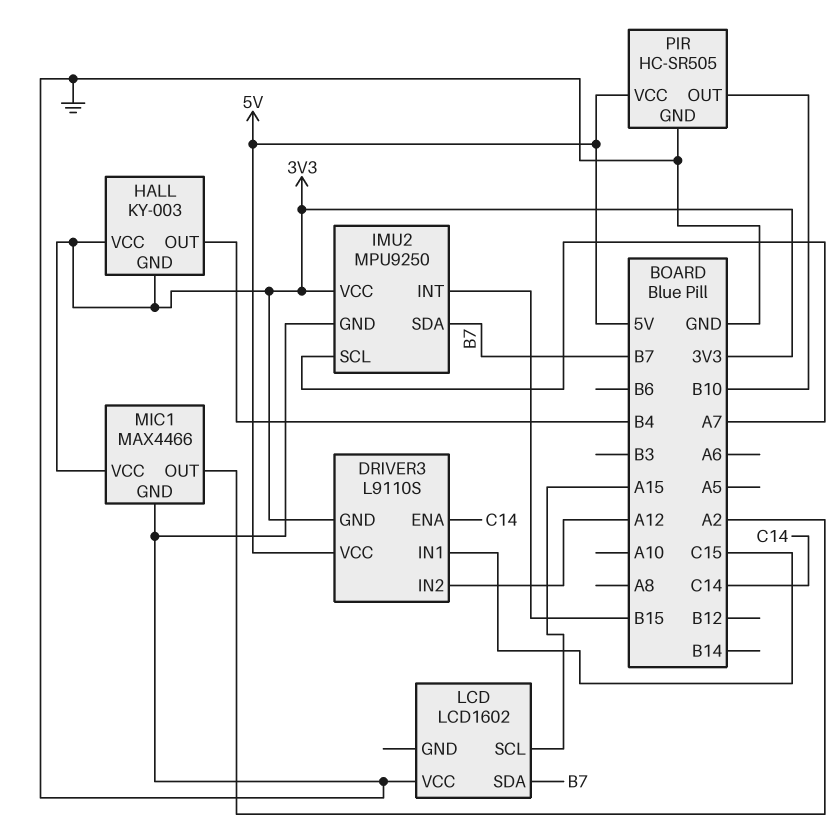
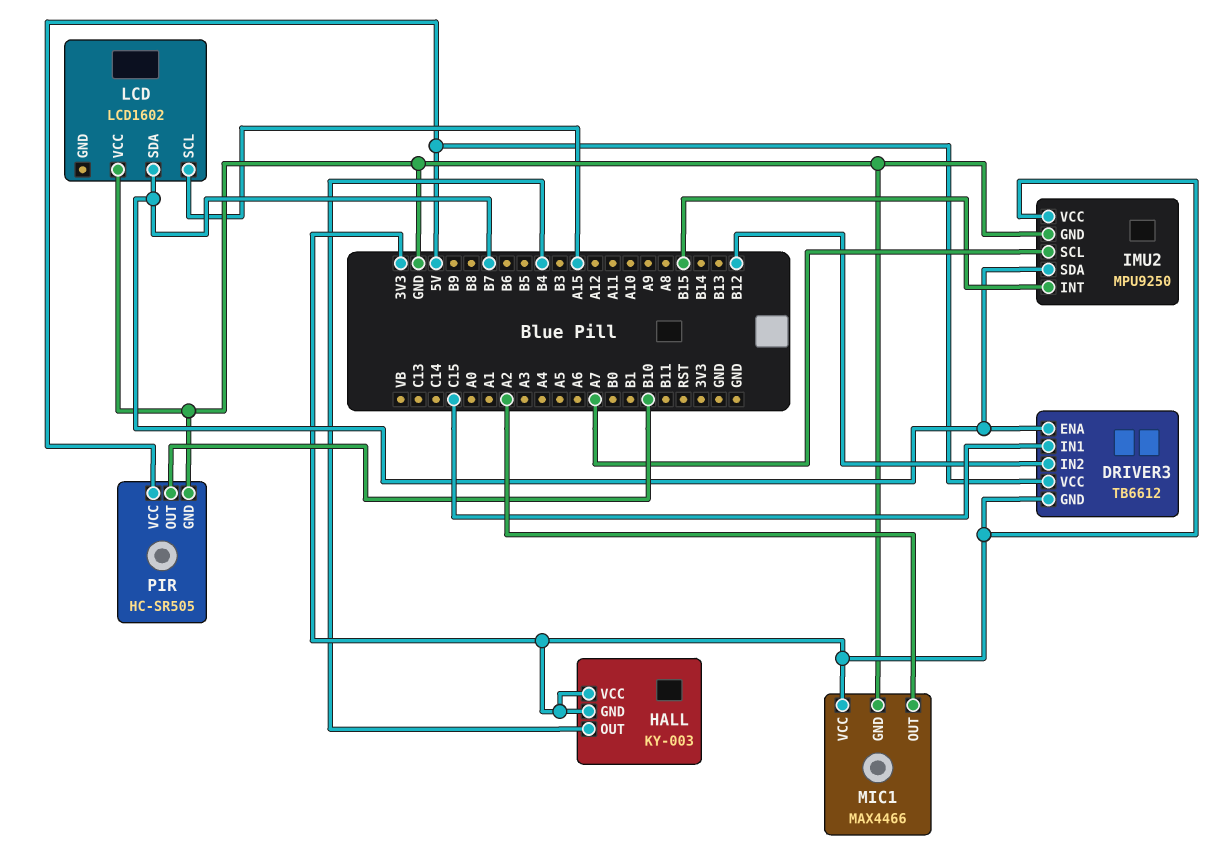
DRIVER3: L9110S -> TB6612
DRIVER3 pin ENA: C14 -> B7
DRIVER3 pin IN2: A12 -> B12

